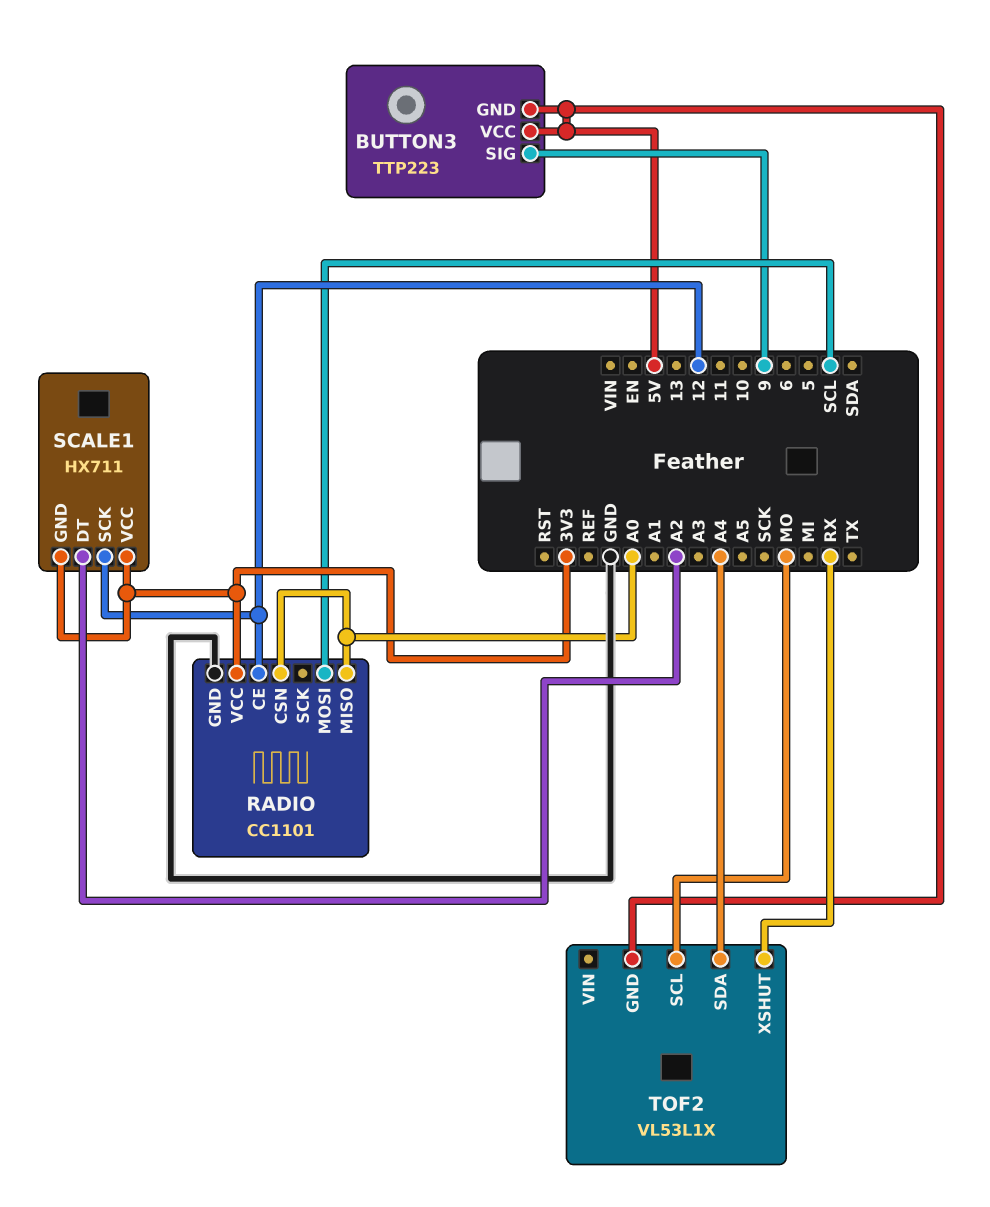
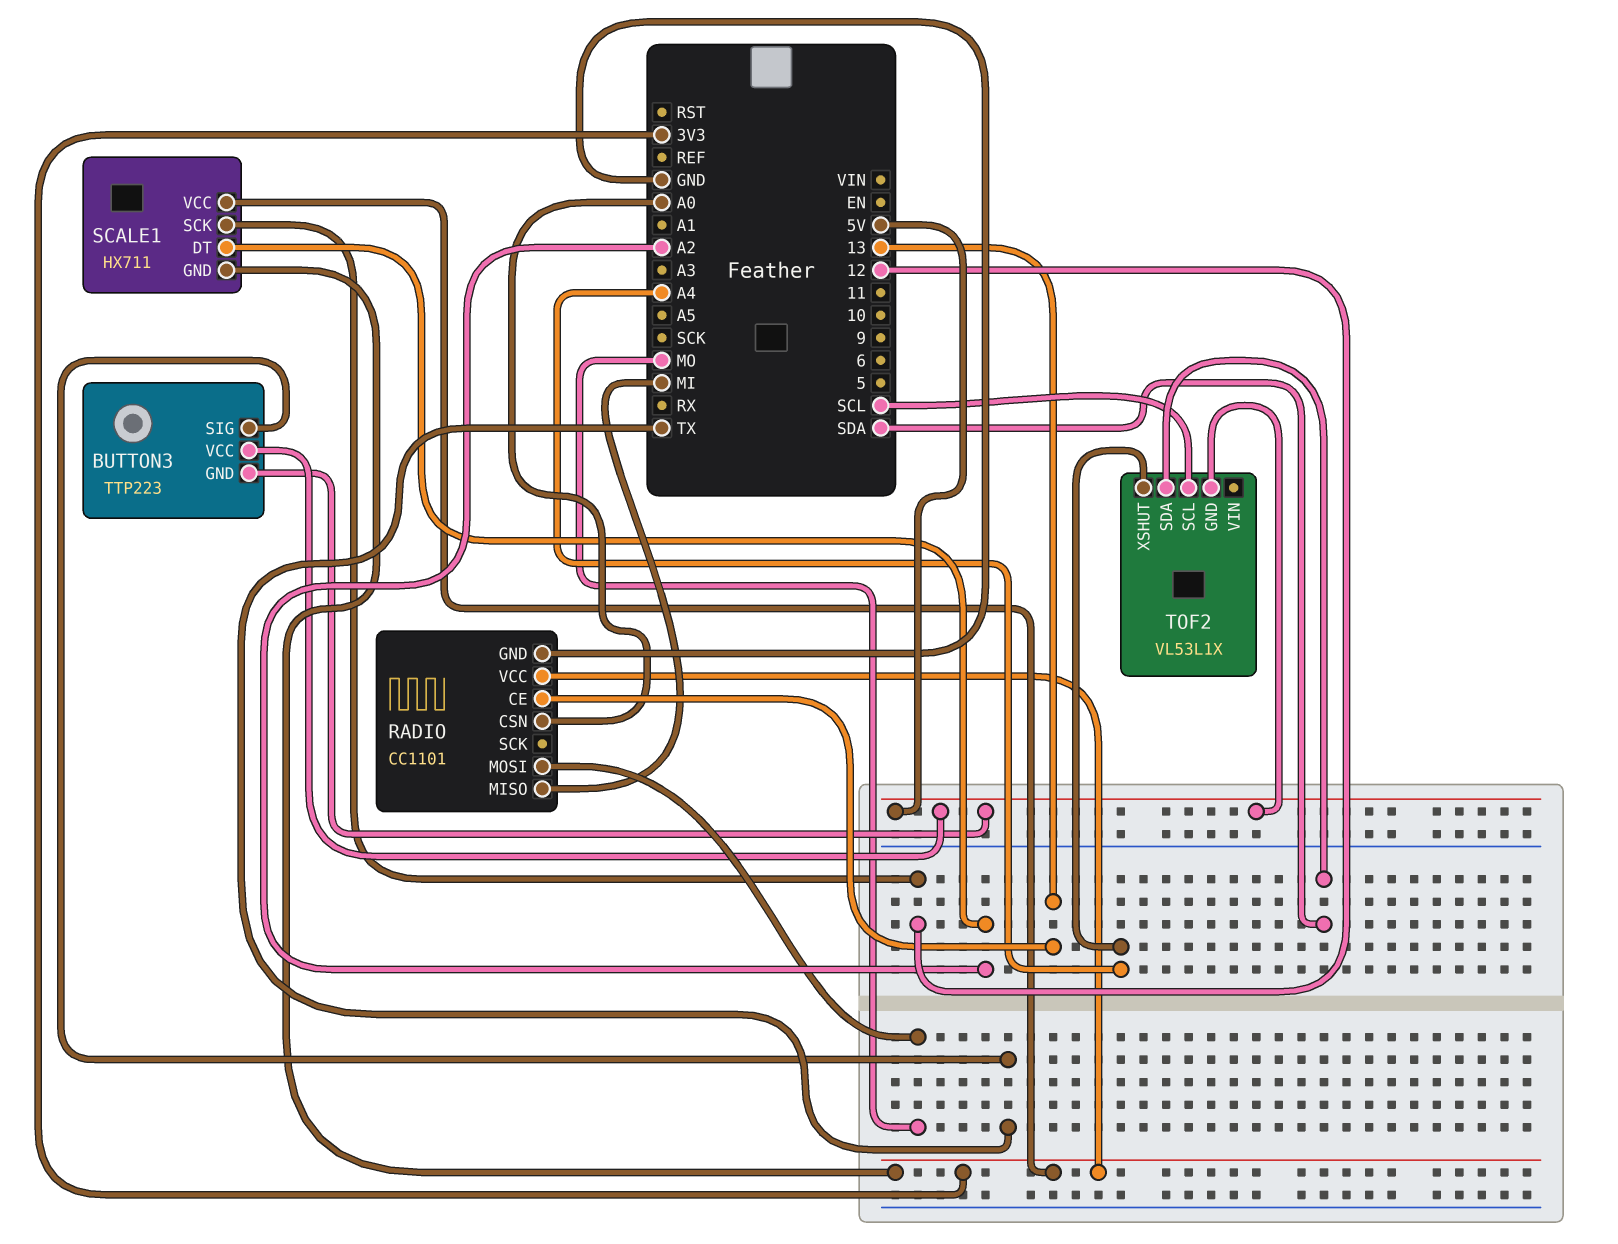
BUTTON3 pin SIG: 9 -> TX
RADIO pin CE: 12 -> 13
RADIO pin MISO: A0 -> MI
RADIO pin MOSI: SCL -> MO
TOF2 pin SCL: MO -> SCL
TOF2 pin SDA: A4 -> SDA
TOF2 pin XSHUT: RX -> A4

